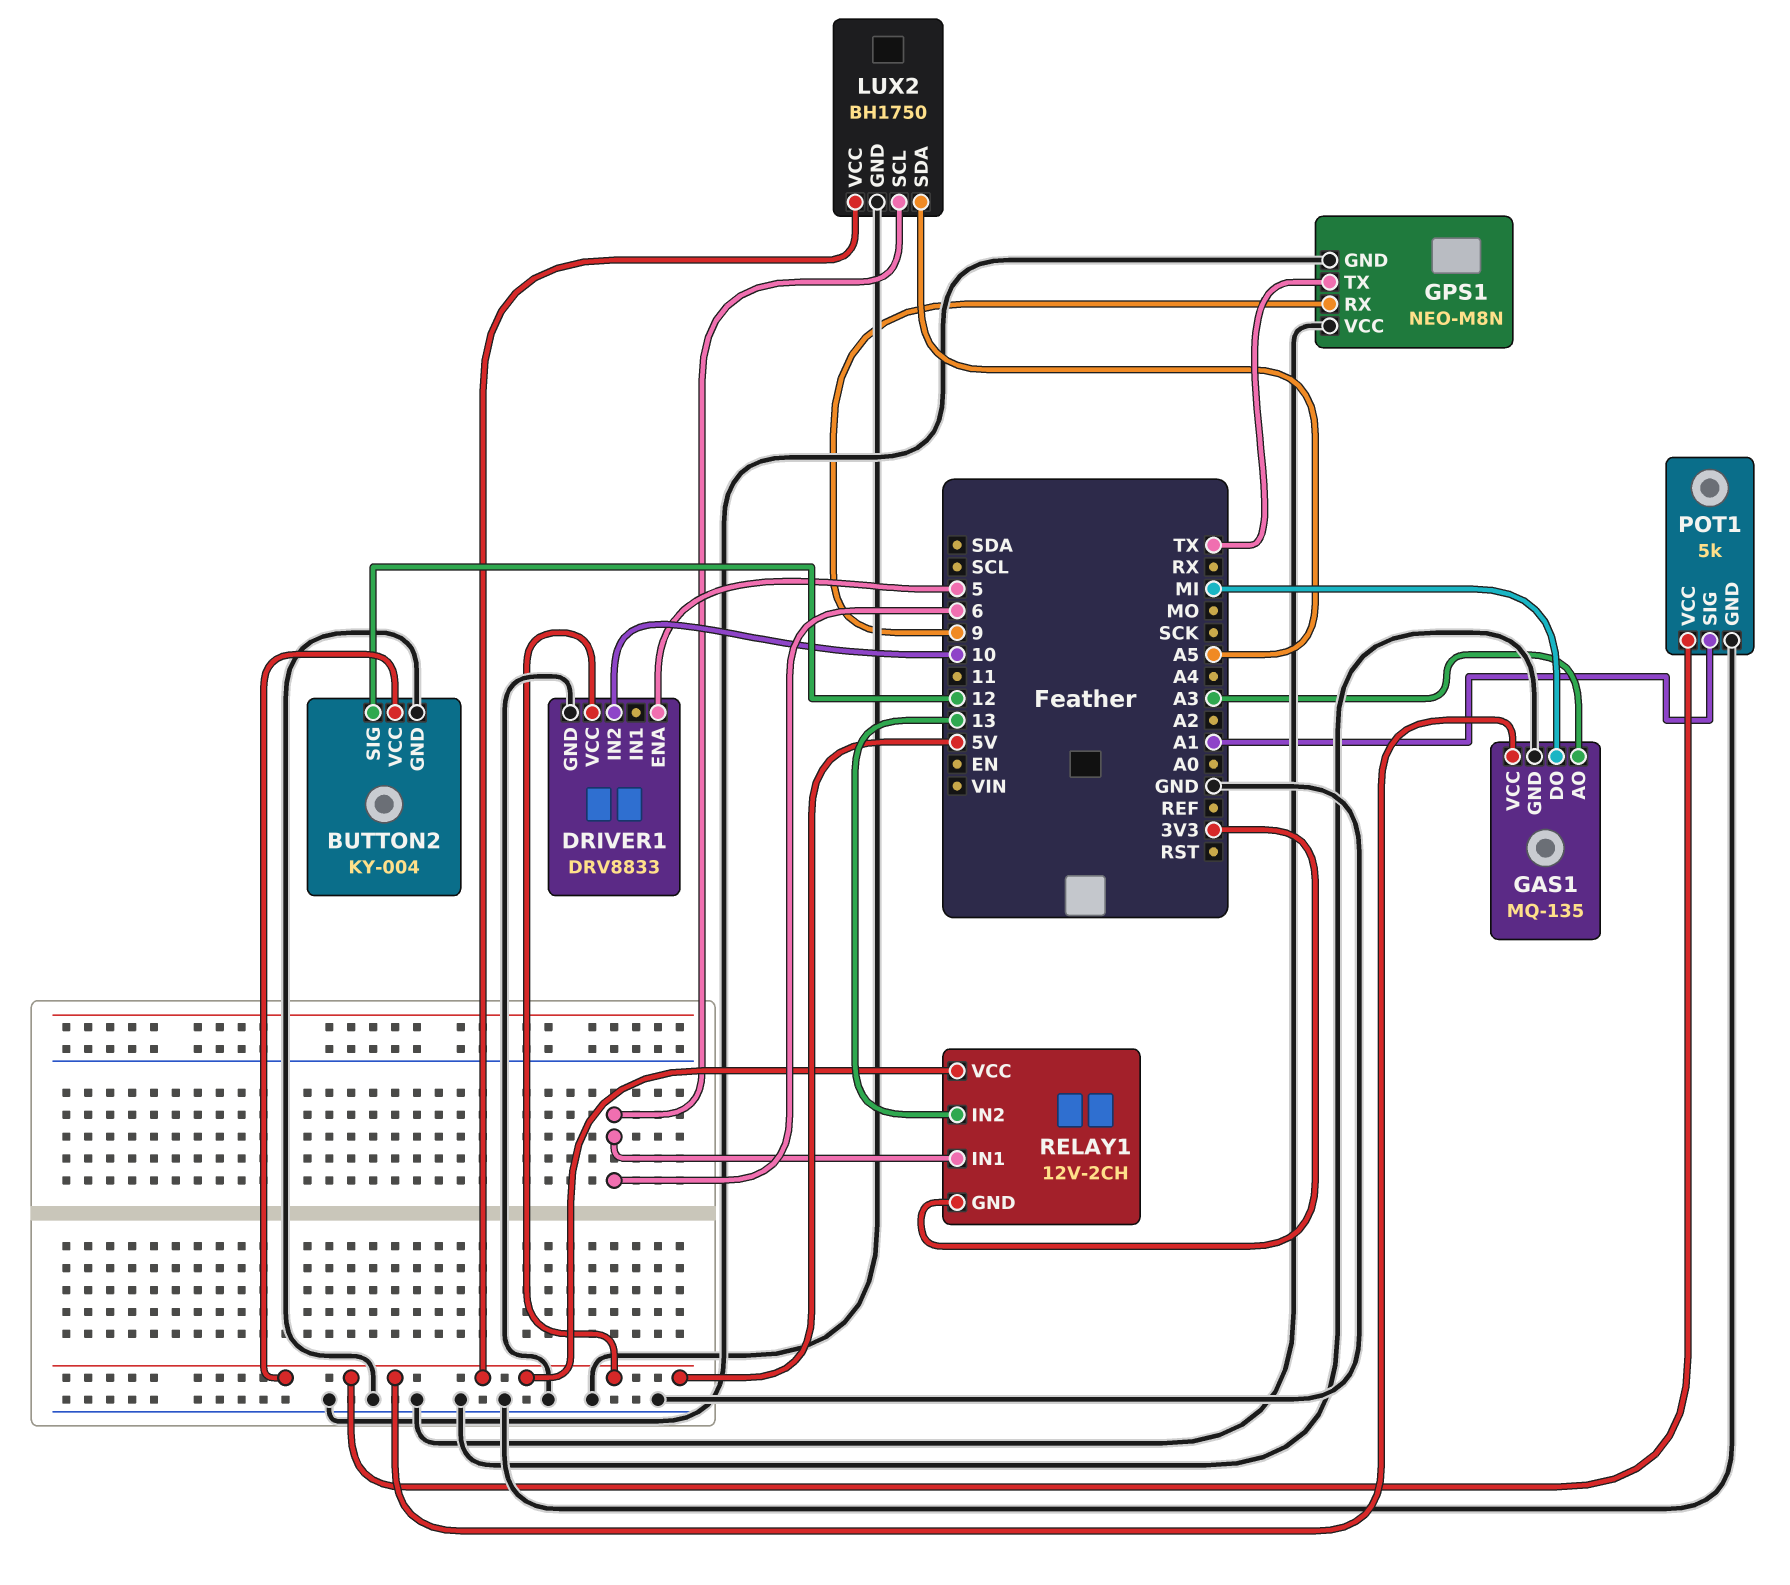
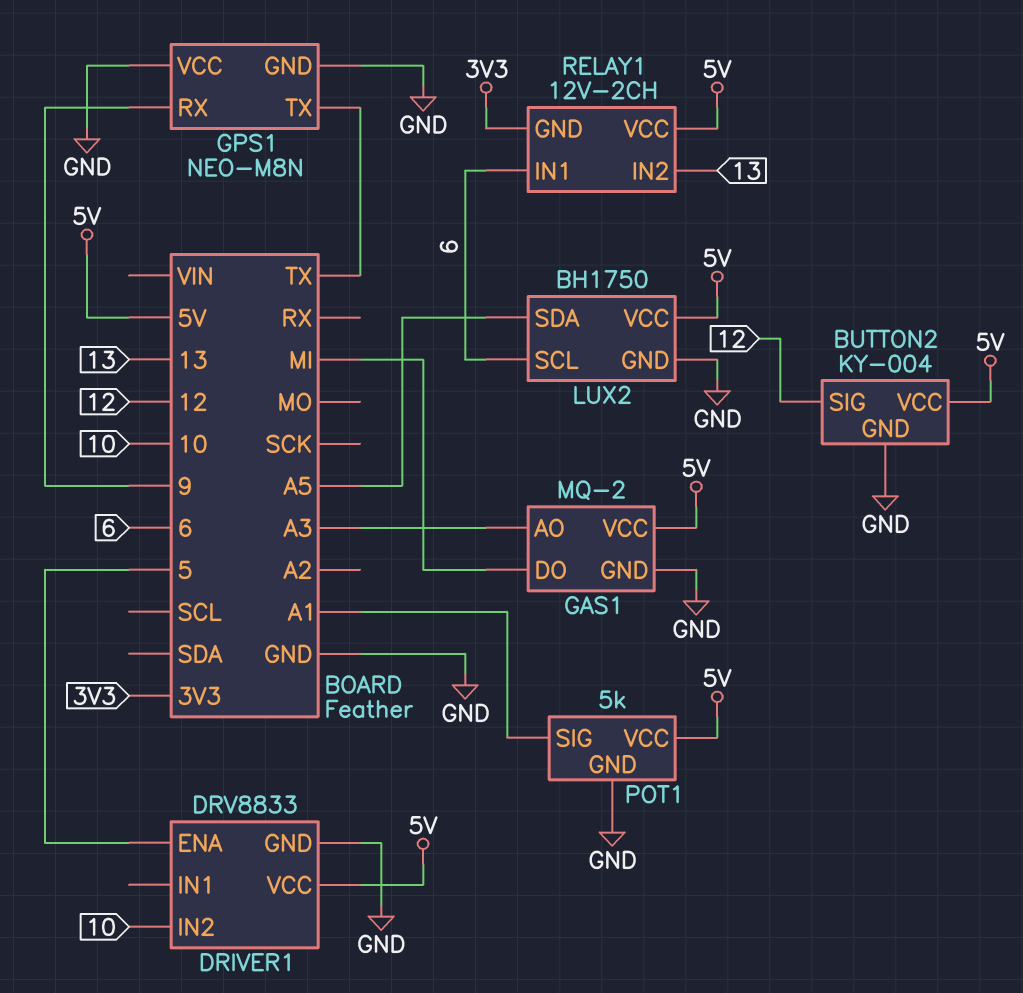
GAS1: MQ-135 -> MQ-2

